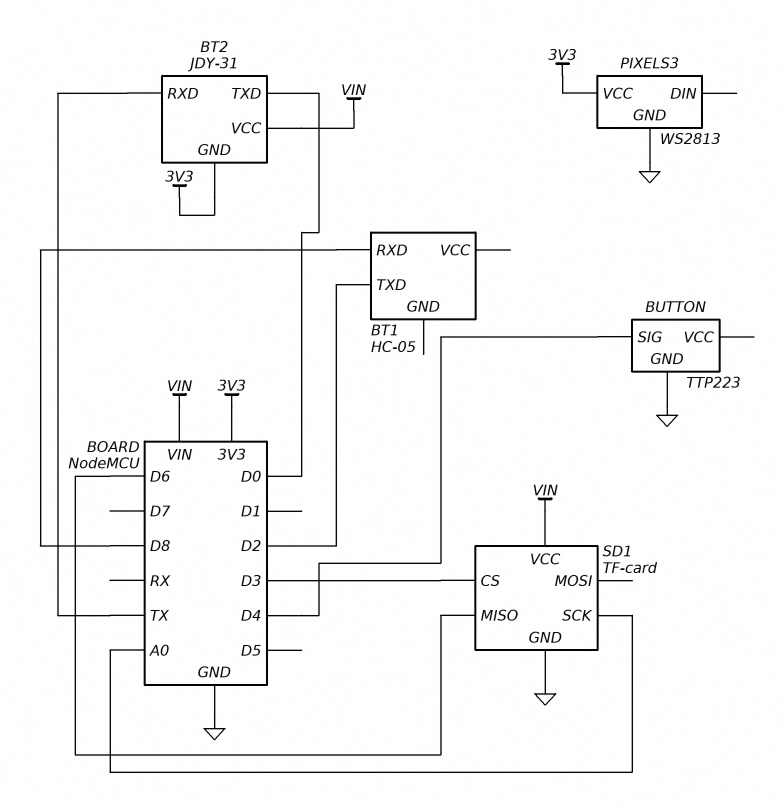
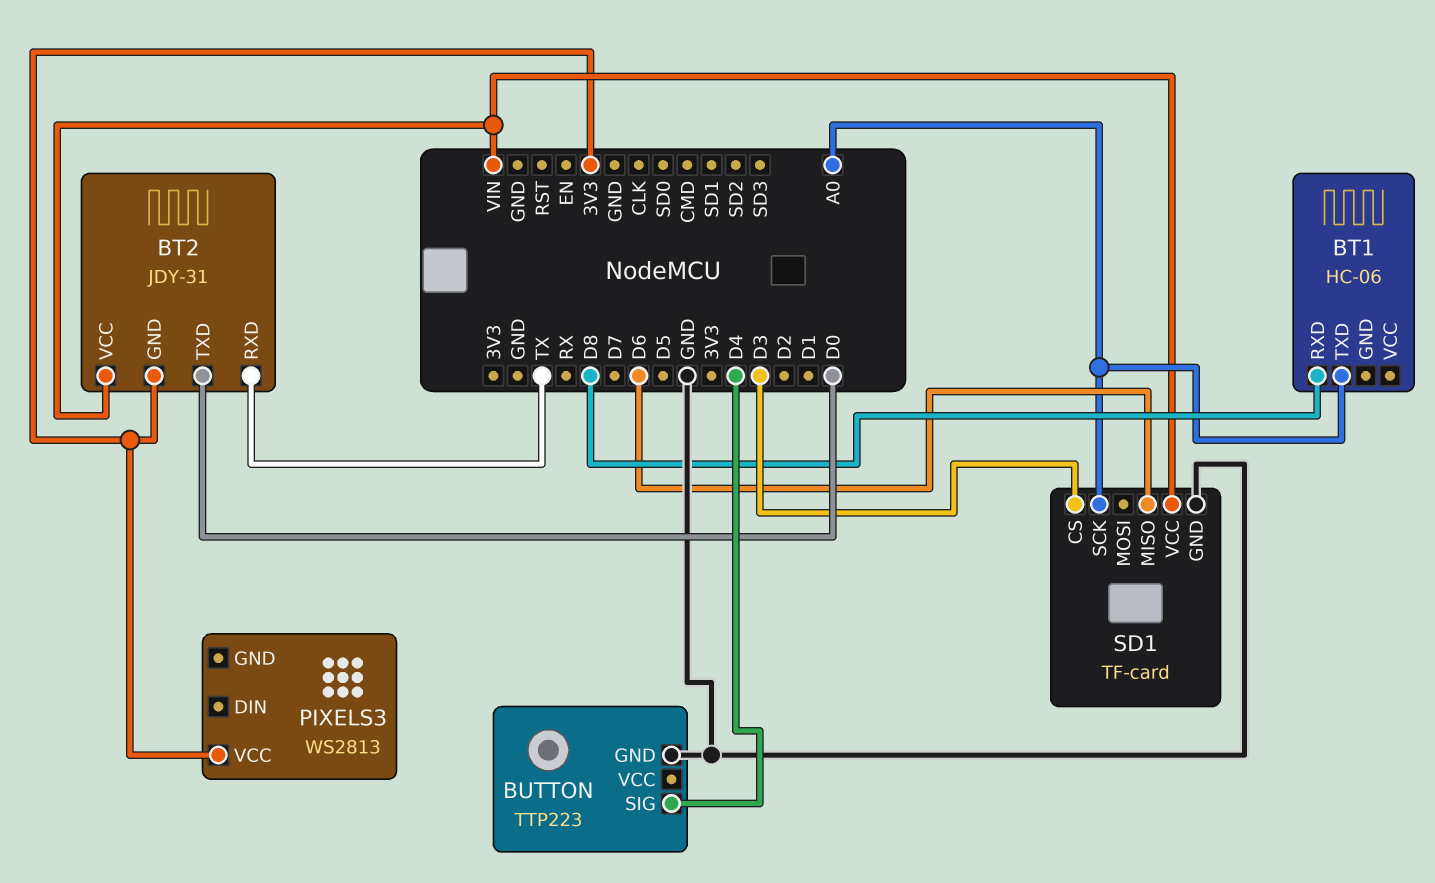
BT1: HC-05 -> HC-06
BT1 pin TXD: D2 -> A0
PIXELS3 pin GND: GND -> none

